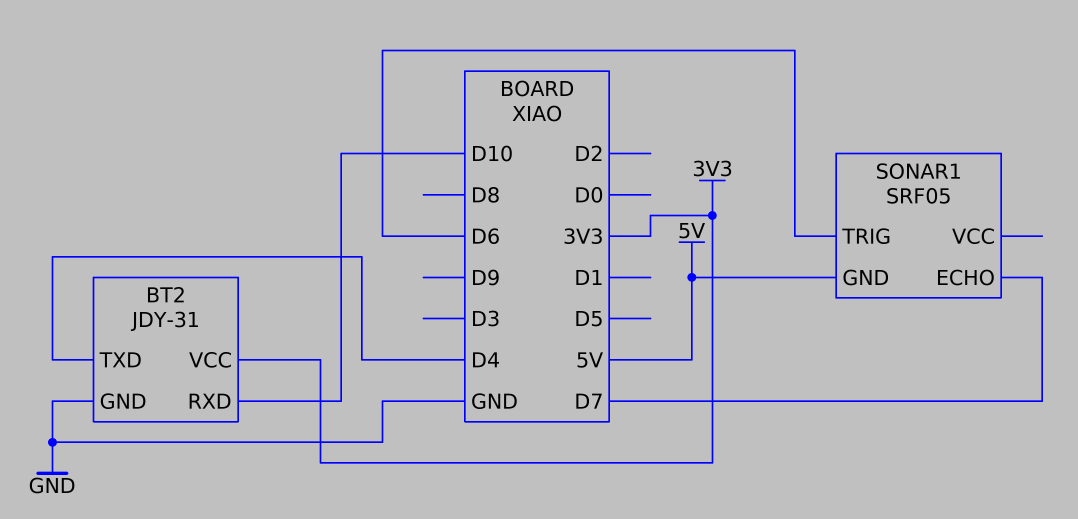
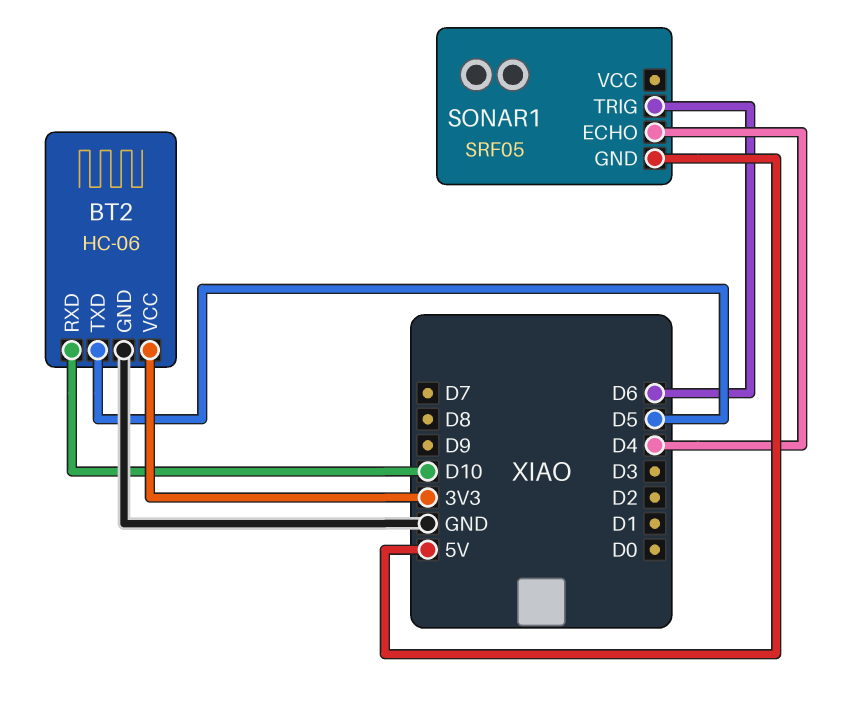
BT2: JDY-31 -> HC-06
BT2 pin TXD: D4 -> D5
SONAR1 pin ECHO: D7 -> D4

